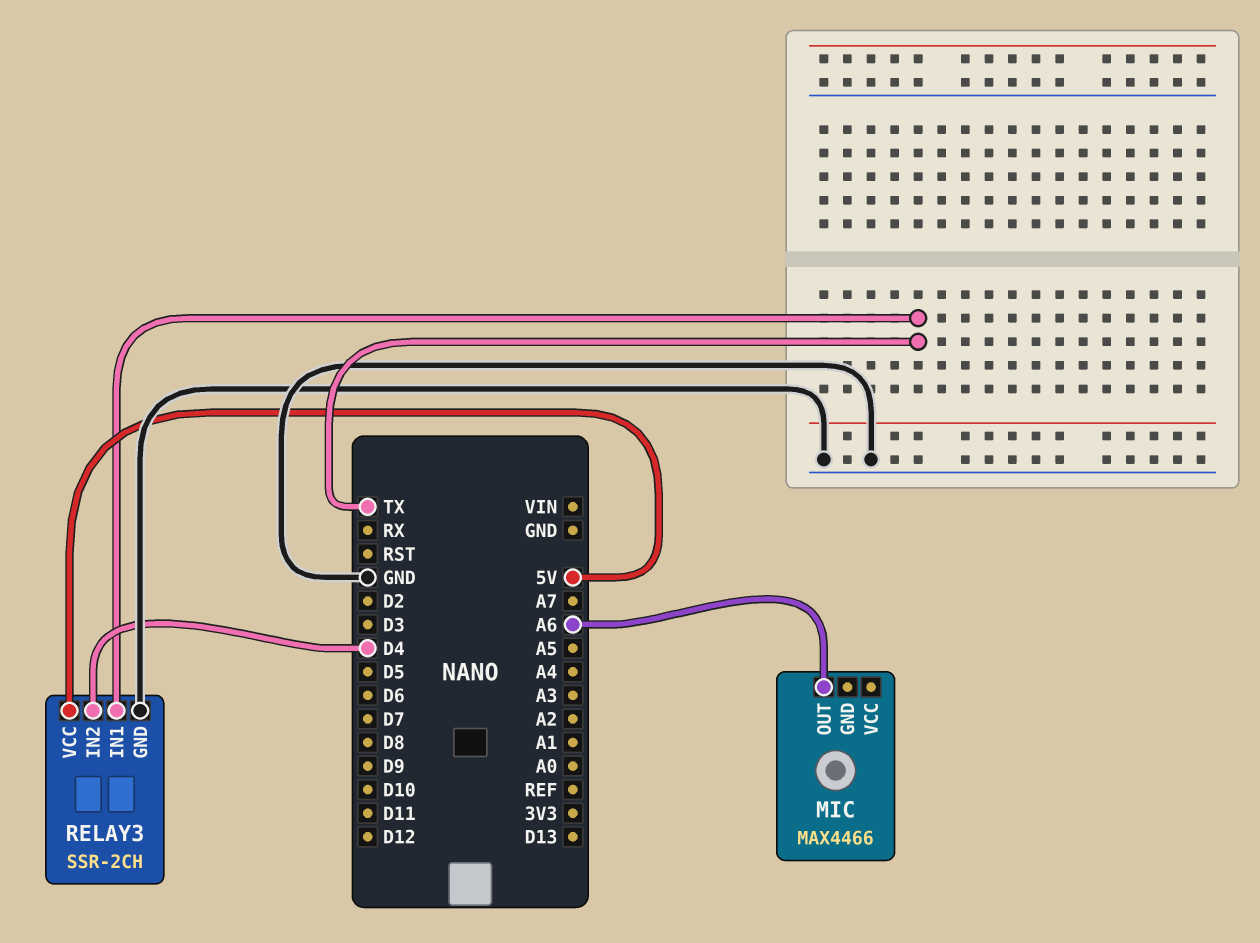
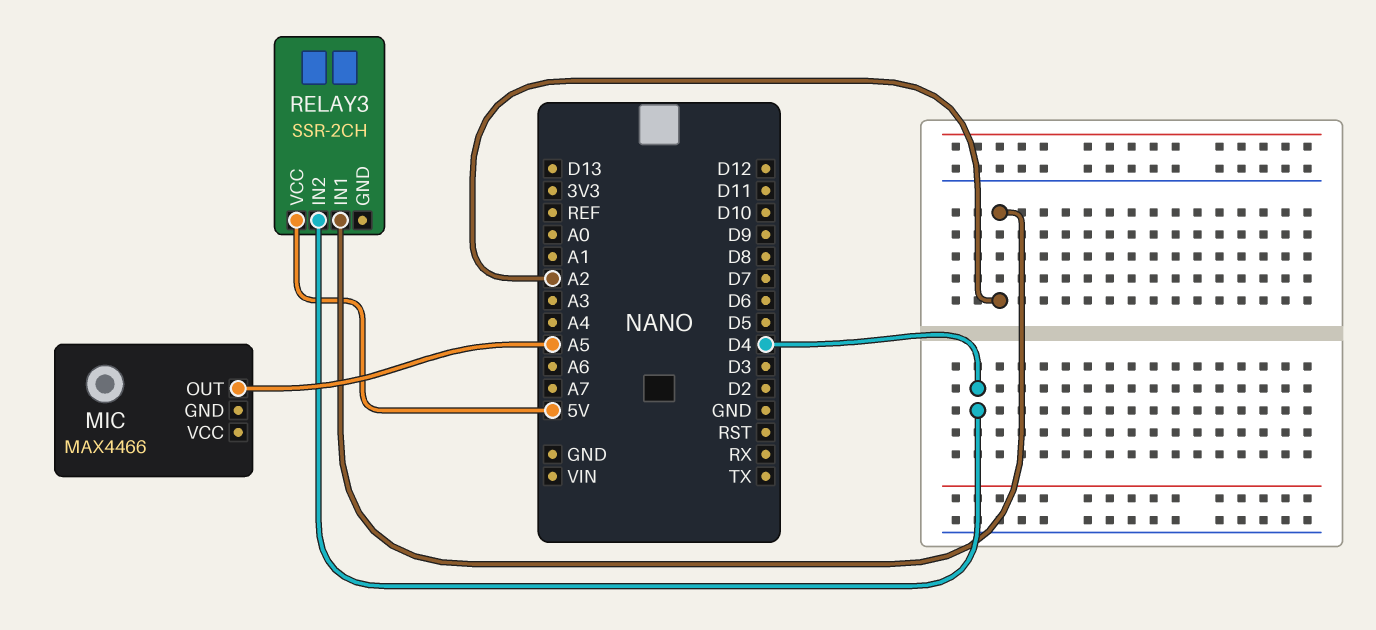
MIC pin OUT: A6 -> A5
RELAY3 pin GND: GND -> none
RELAY3 pin IN1: TX -> A2

